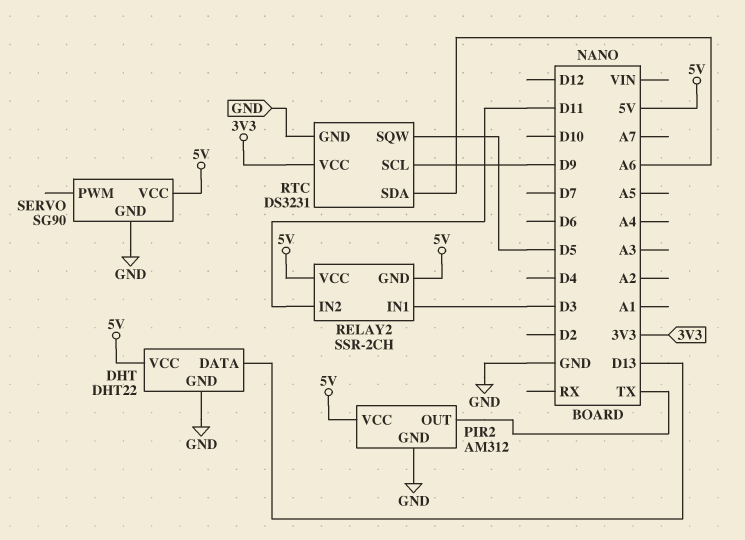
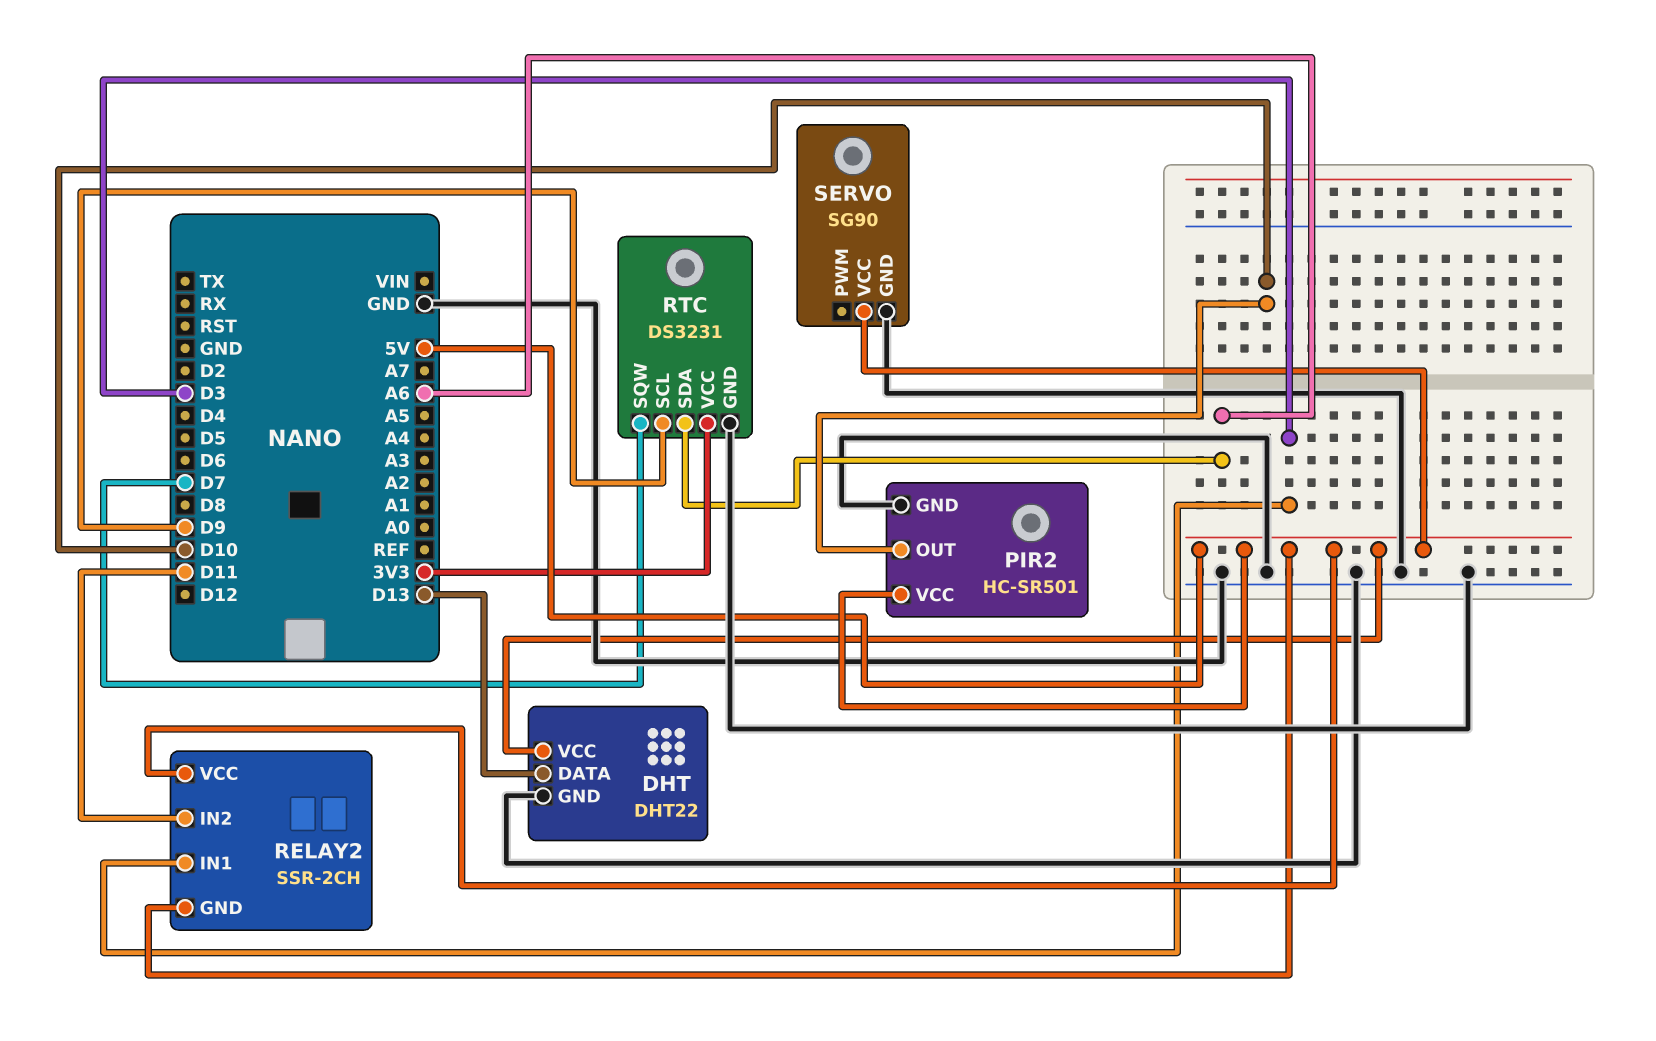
PIR2: AM312 -> HC-SR501
PIR2 pin OUT: TX -> D10
RTC pin SQW: D5 -> D7

